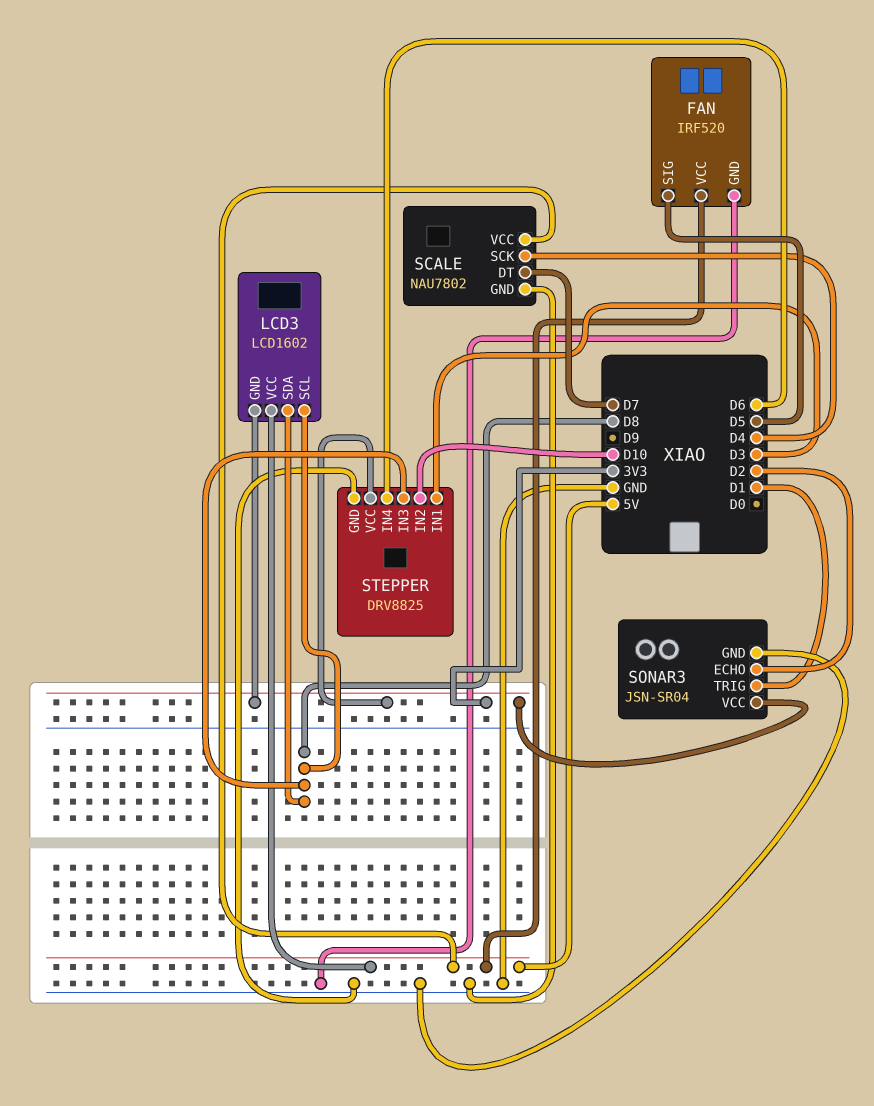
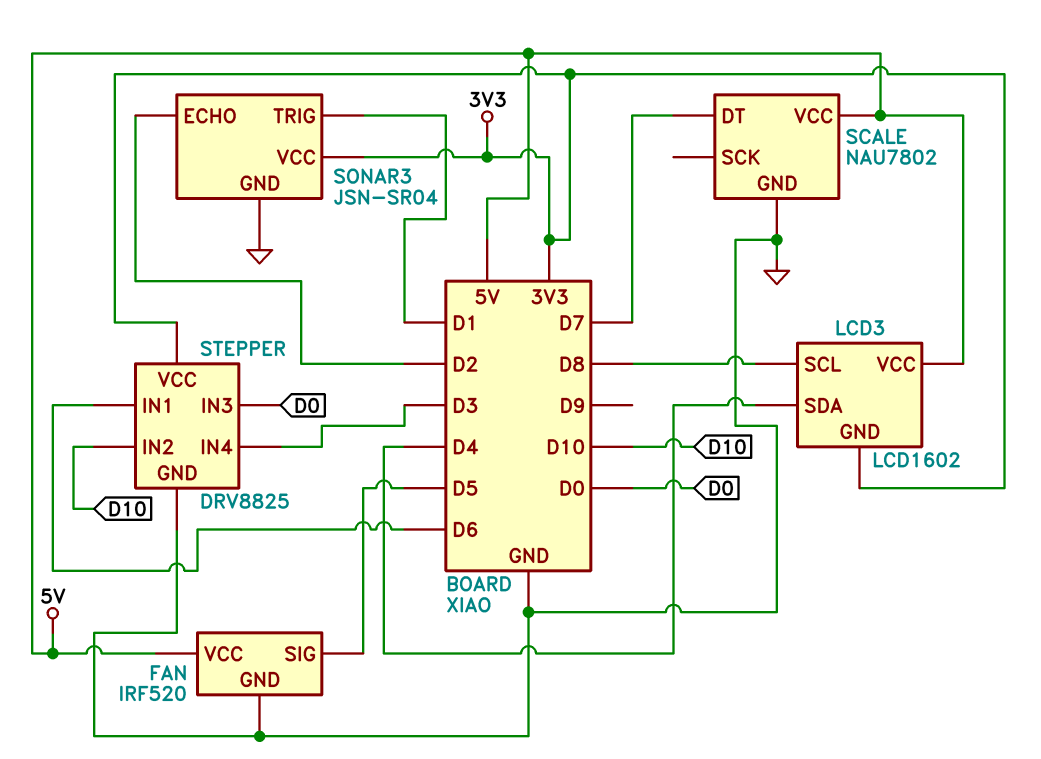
LCD3 pin SDA: D8 -> D4
SCALE pin SCK: D4 -> none
STEPPER pin IN1: D3 -> D6
STEPPER pin IN3: D8 -> D0
STEPPER pin IN4: D6 -> D3

